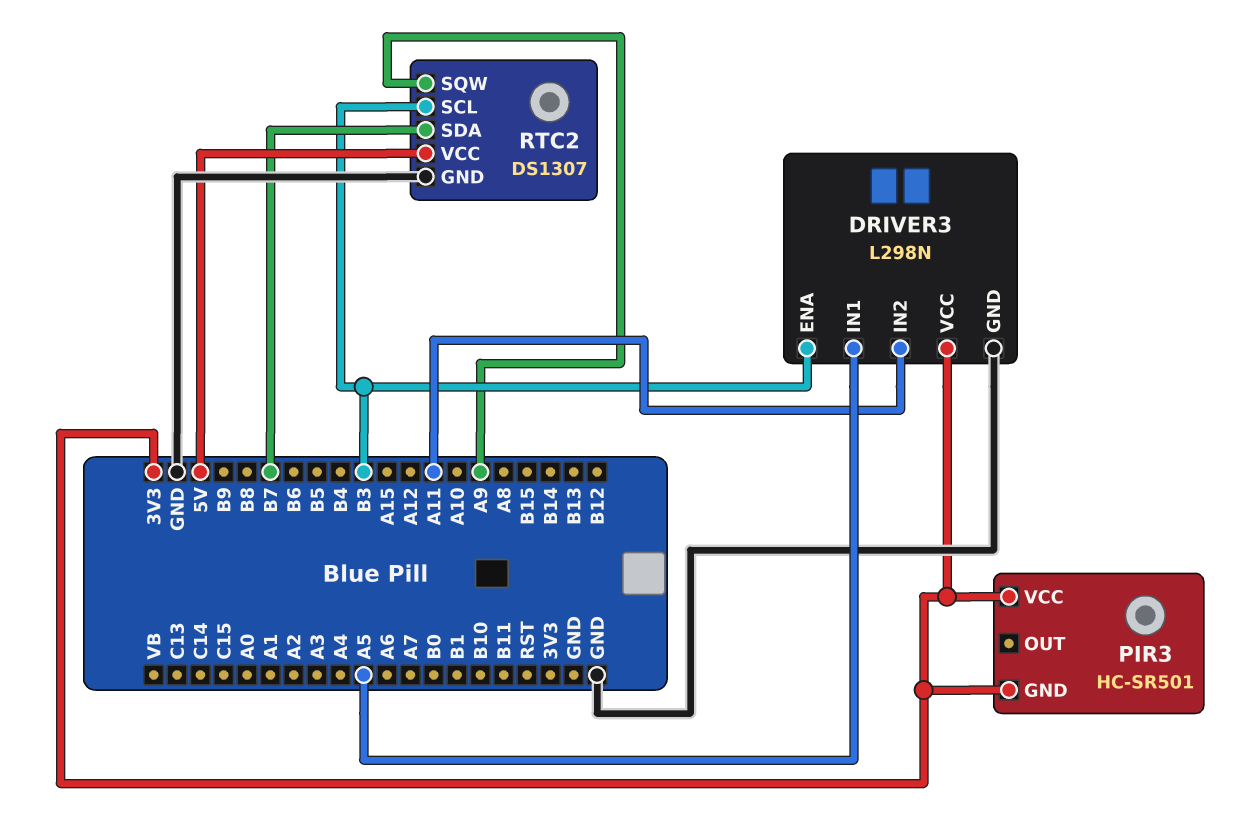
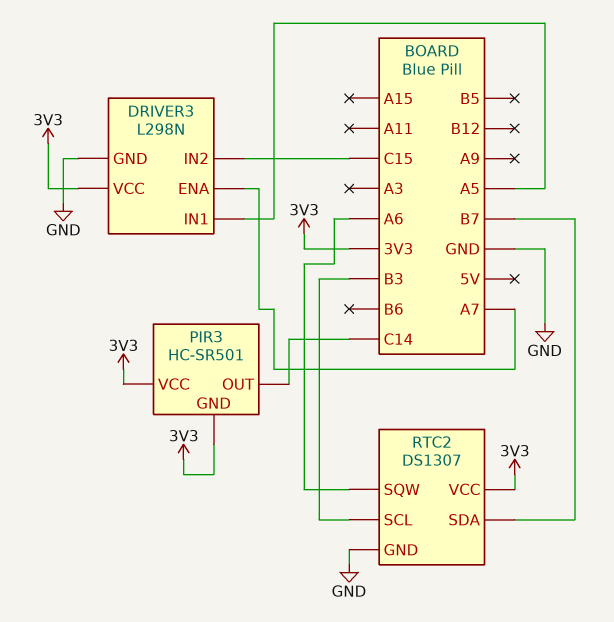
DRIVER3 pin ENA: B3 -> A7
DRIVER3 pin IN2: A11 -> C15
PIR3 pin OUT: none -> C14
RTC2 pin SQW: A9 -> A6
RTC2 pin VCC: 5V -> 3V3

